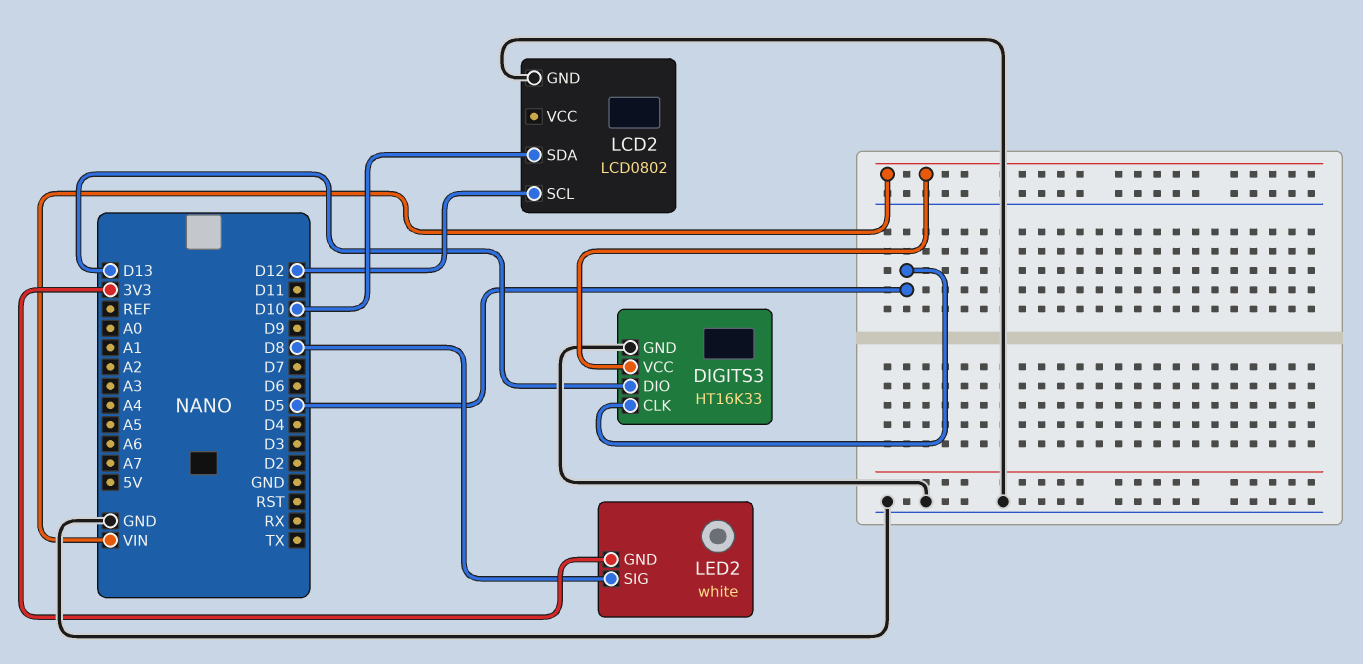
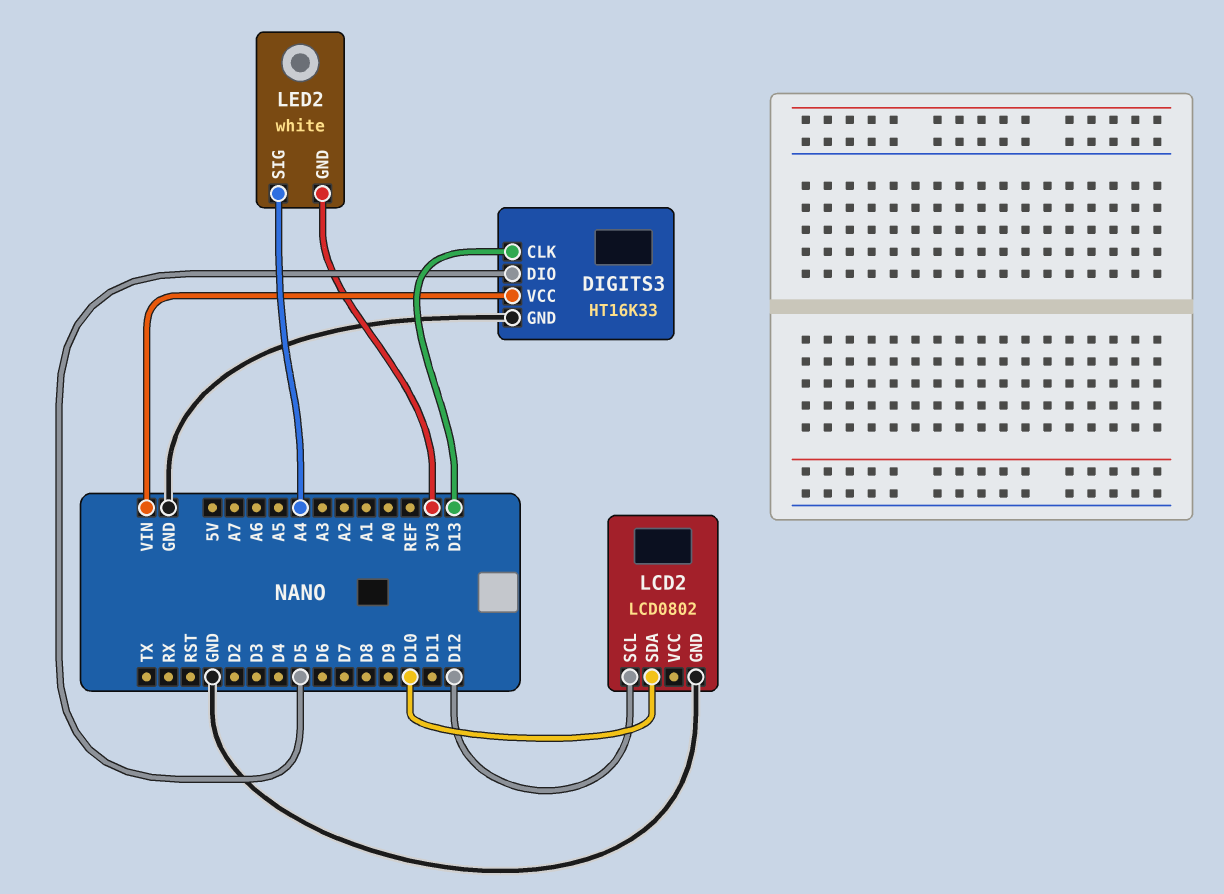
DIGITS3 pin CLK: D5 -> D13
DIGITS3 pin DIO: D13 -> D5
LED2 pin SIG: D8 -> A4

